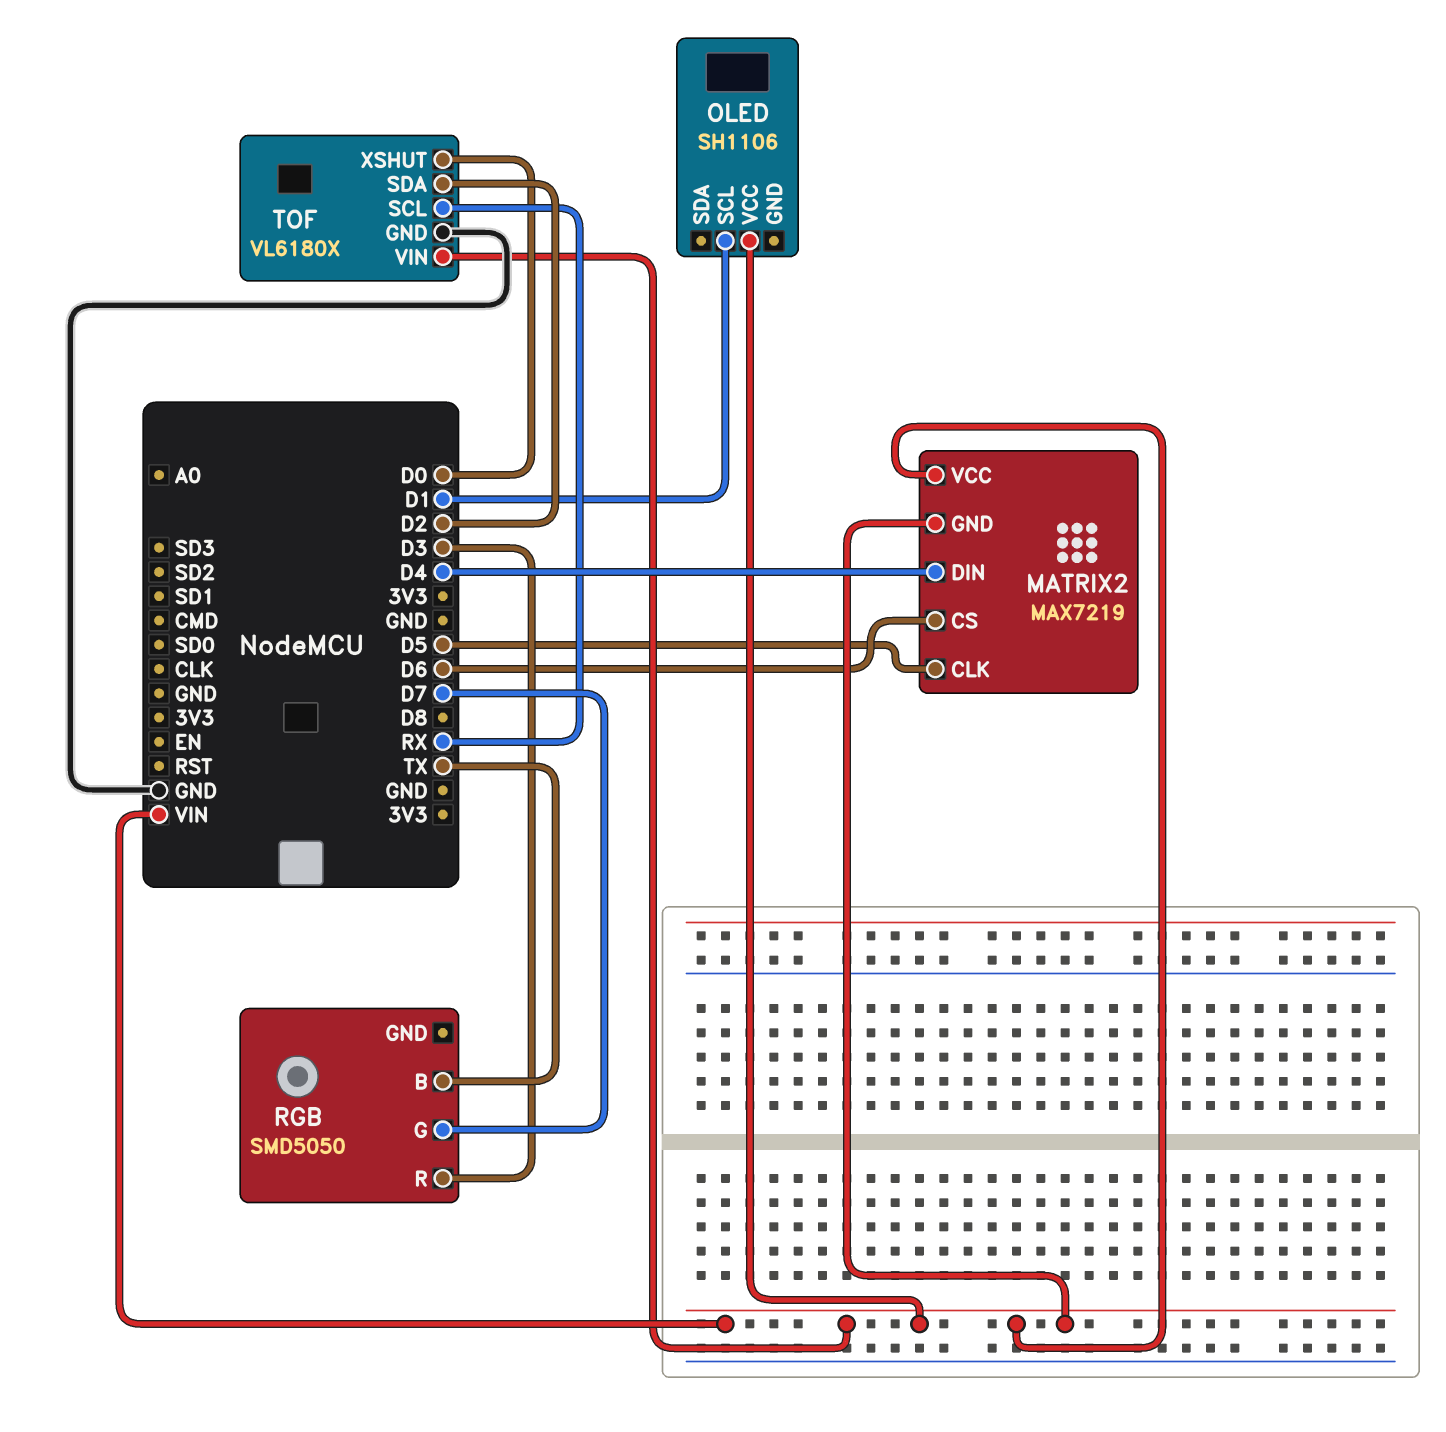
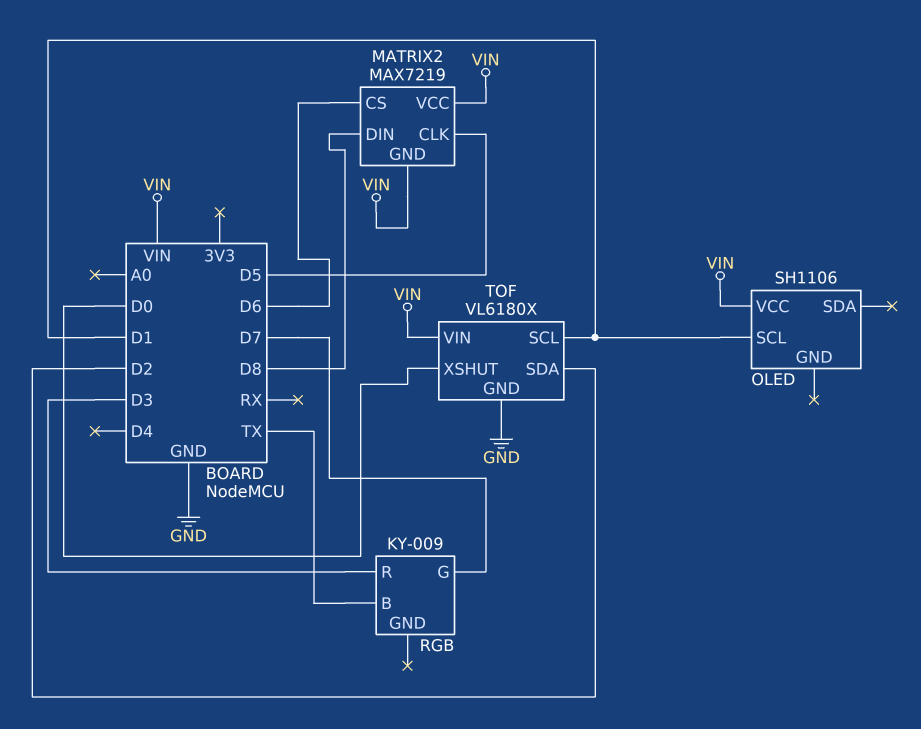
MATRIX2 pin DIN: D4 -> D8
RGB: SMD5050 -> KY-009
TOF pin SCL: RX -> D1

